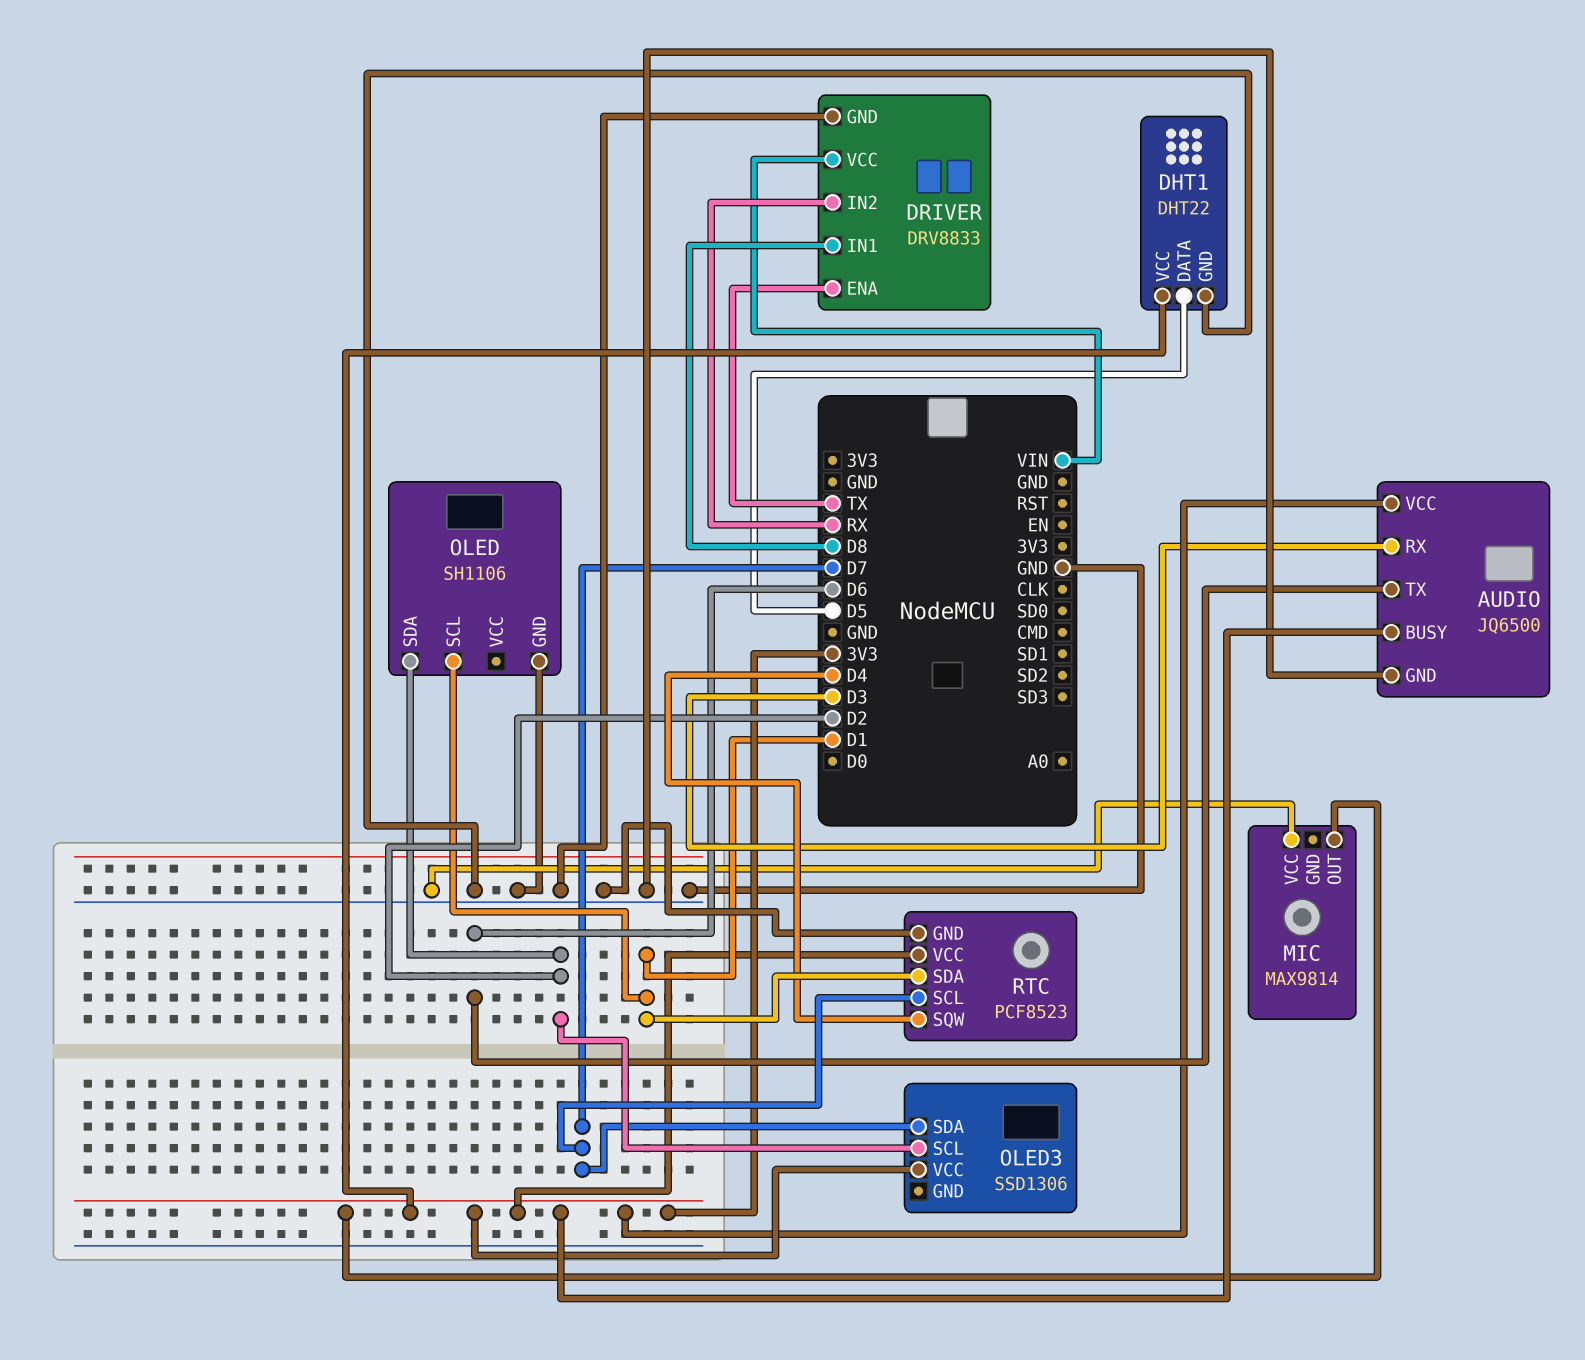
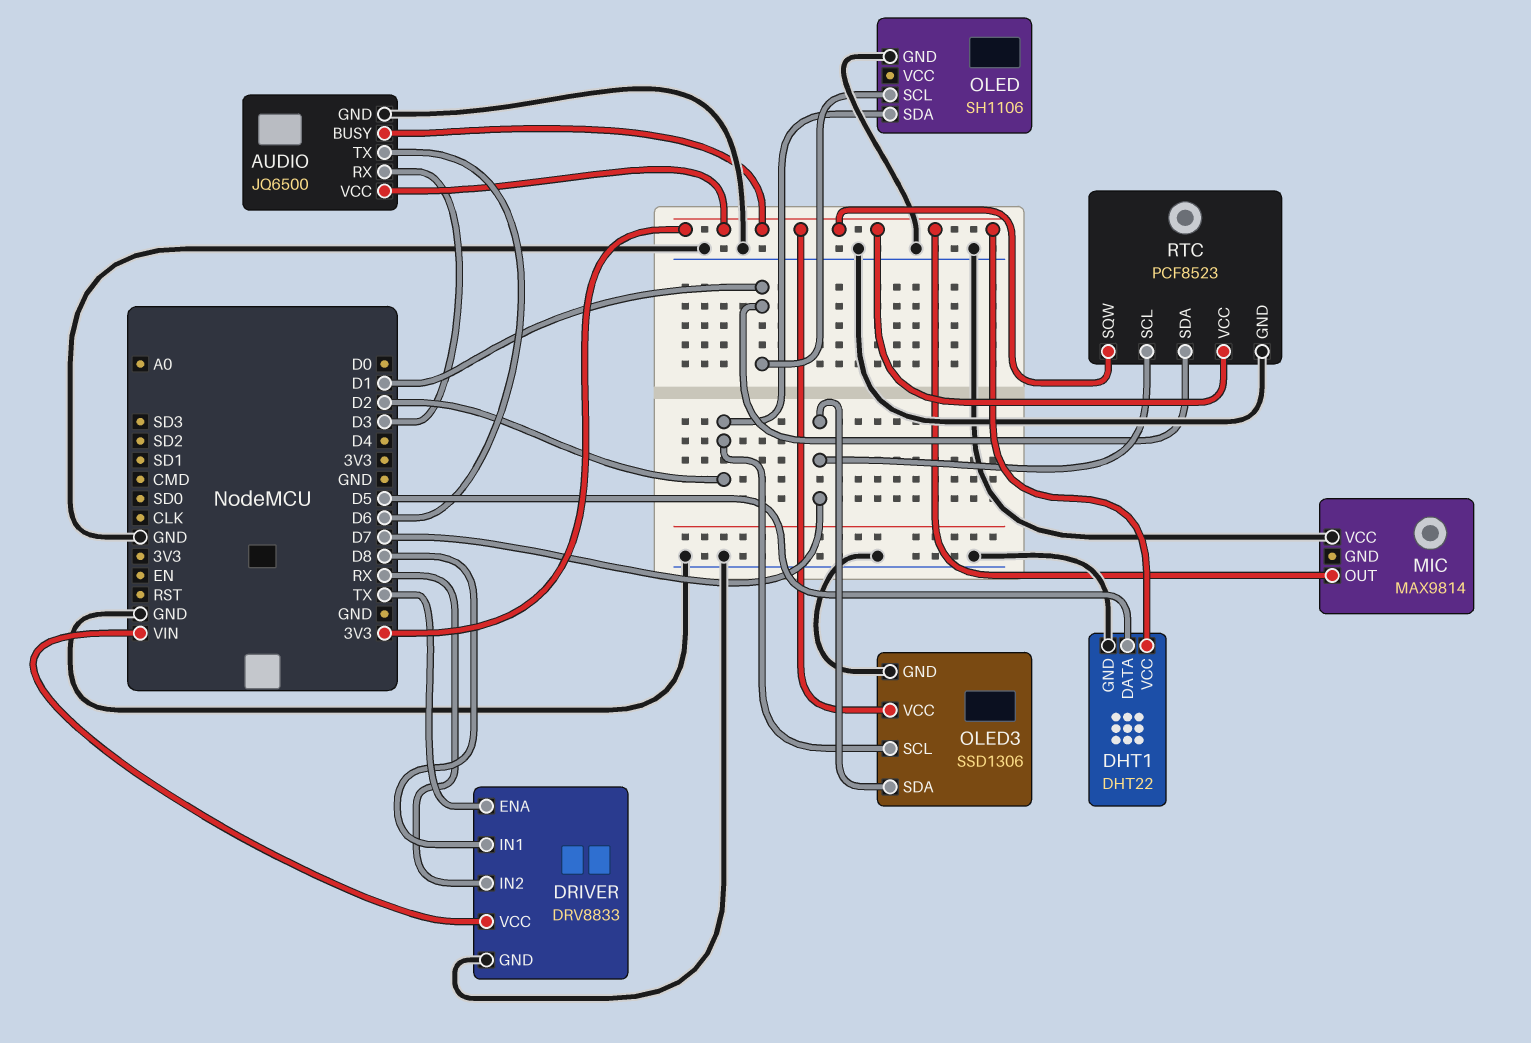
OLED3 pin GND: none -> GND
RTC pin SQW: D4 -> 3V3

